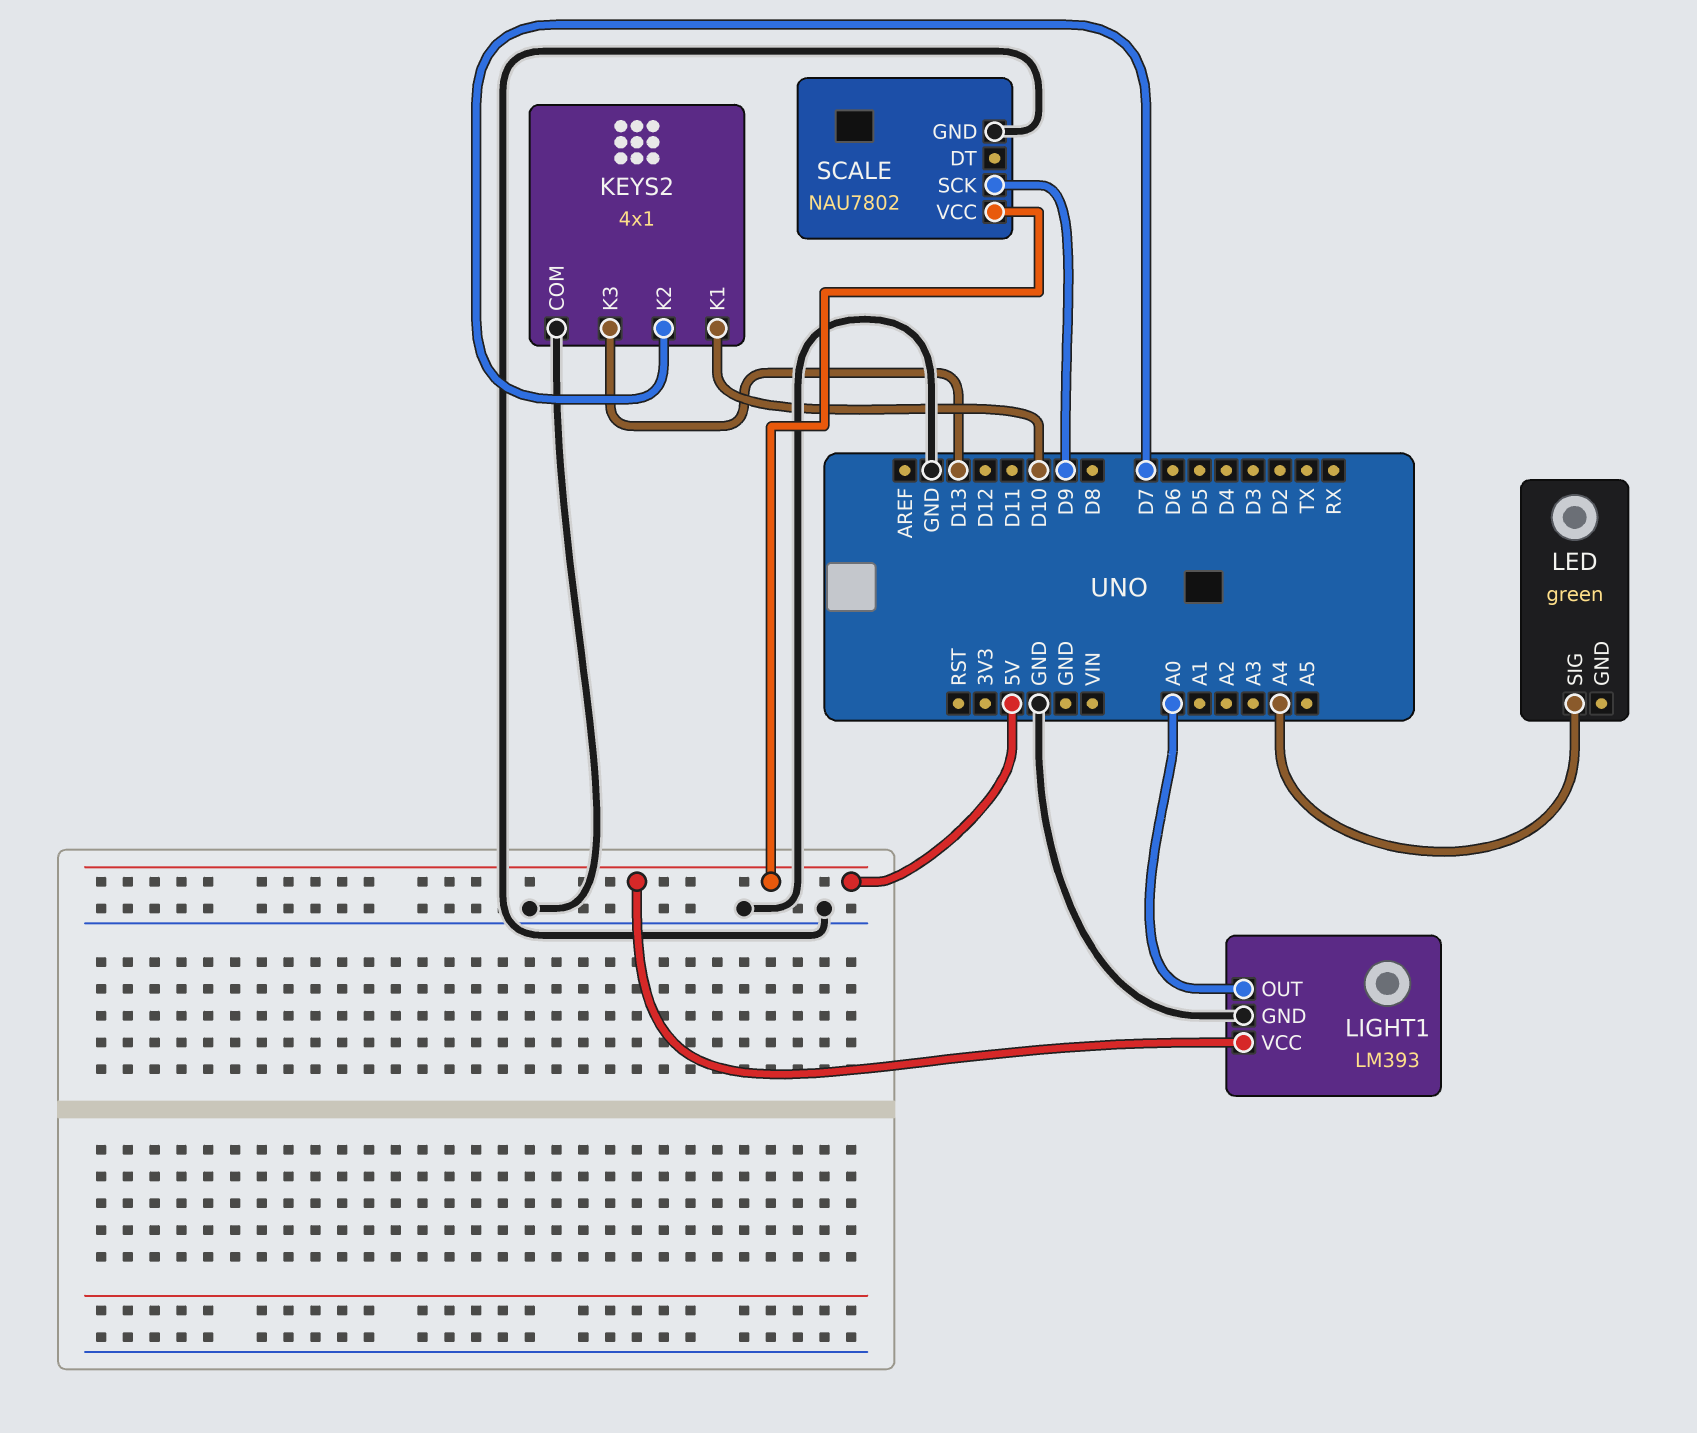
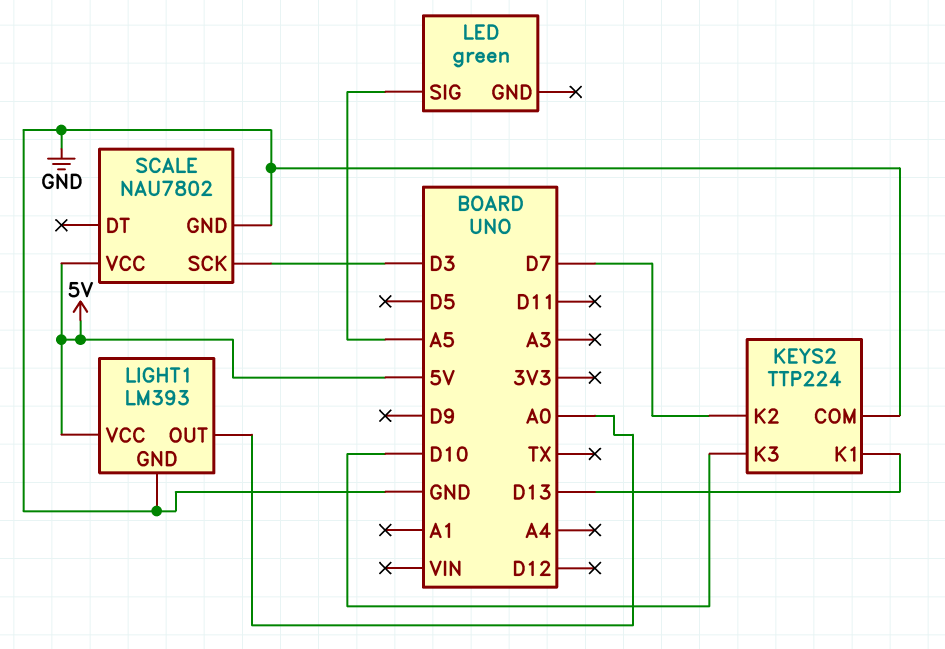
KEYS2: 4x1 -> TTP224
KEYS2 pin K1: D10 -> D13
KEYS2 pin K3: D13 -> D10
LED pin SIG: A4 -> A5
SCALE pin SCK: D9 -> D3

